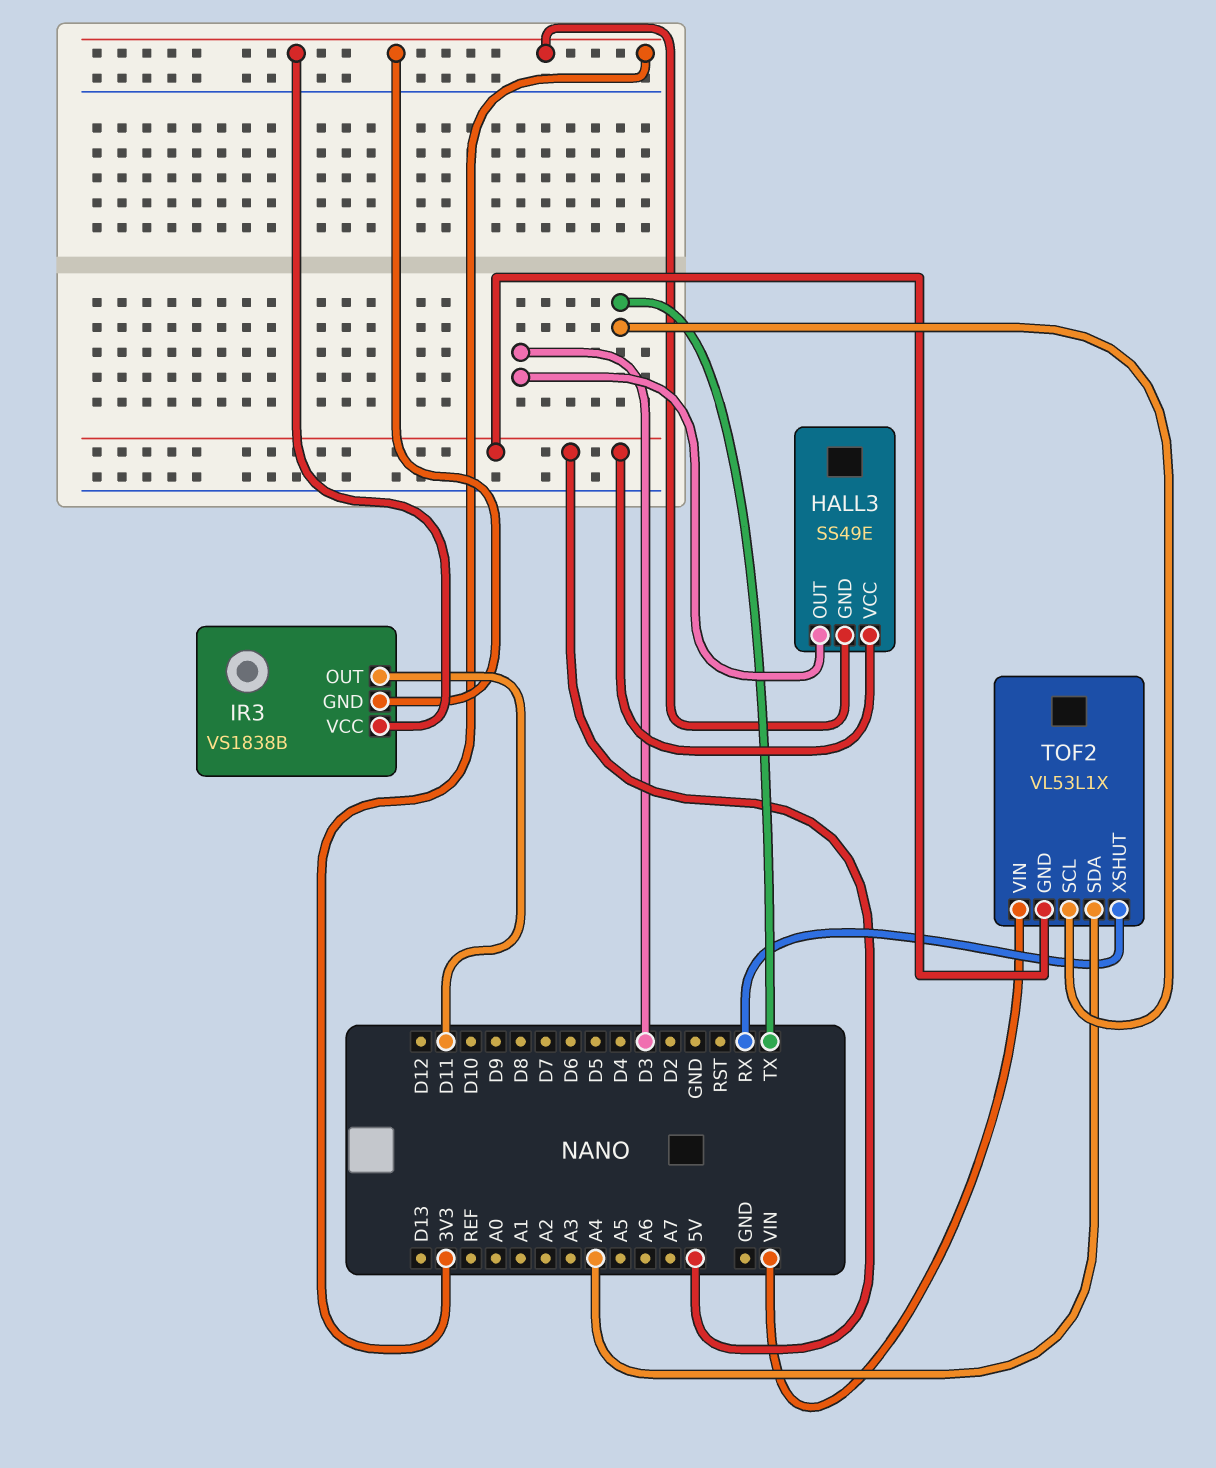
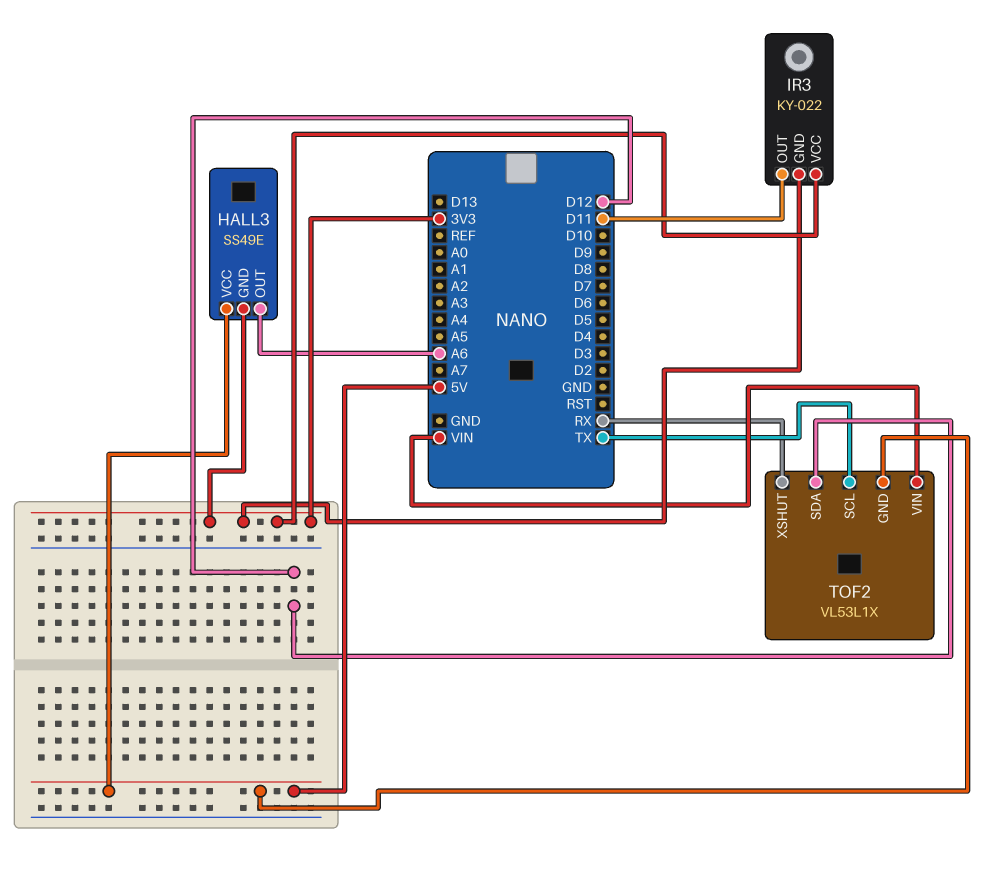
HALL3 pin OUT: D3 -> A6
IR3: VS1838B -> KY-022
TOF2 pin SDA: A4 -> D12

